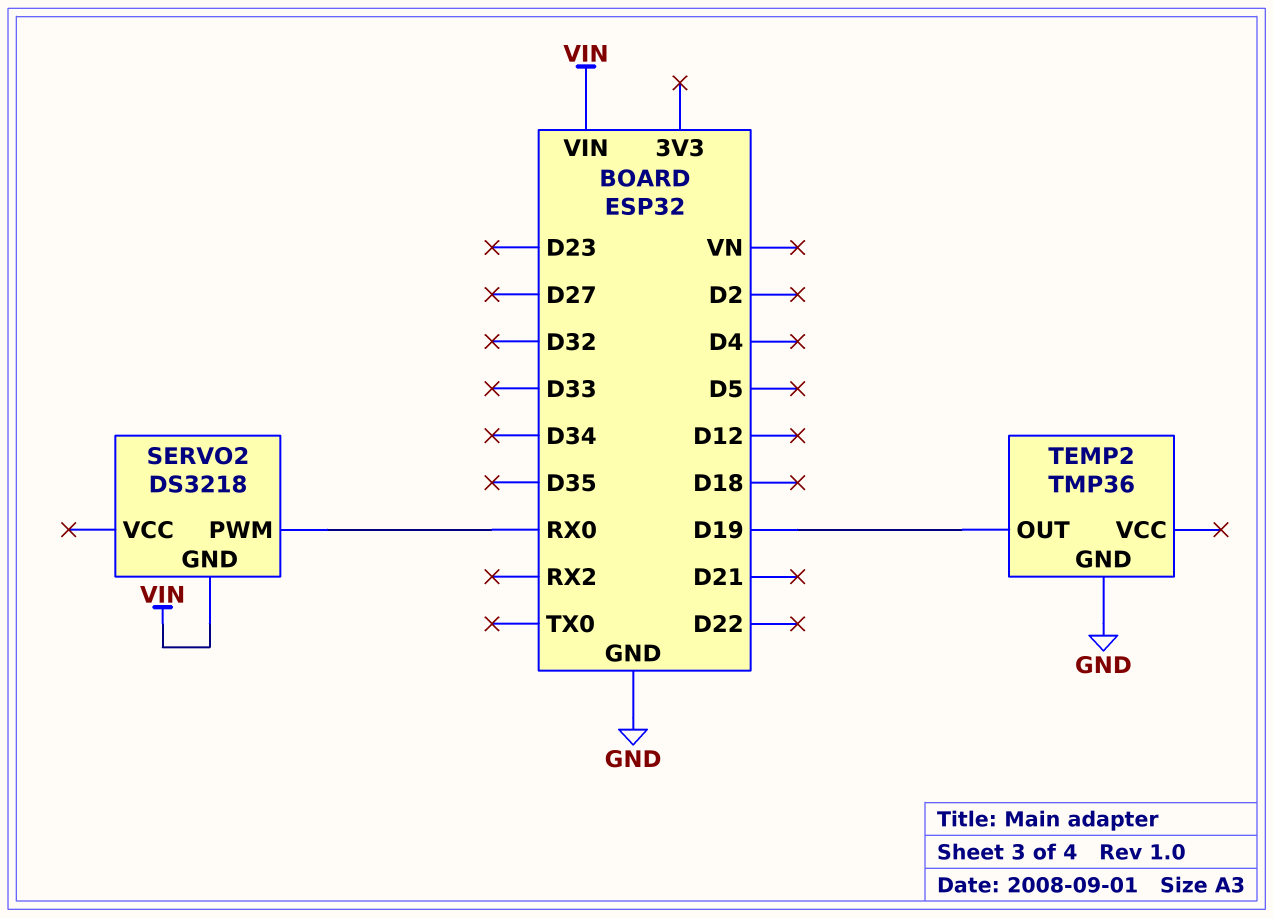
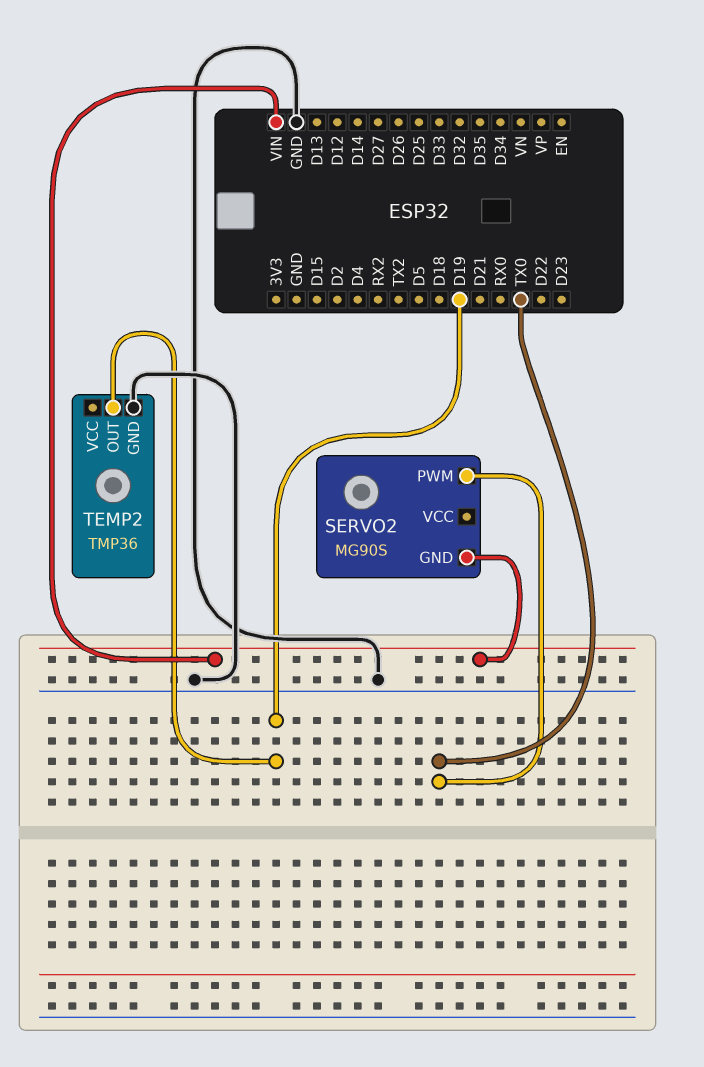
SERVO2: DS3218 -> MG90S
SERVO2 pin PWM: RX0 -> TX0

